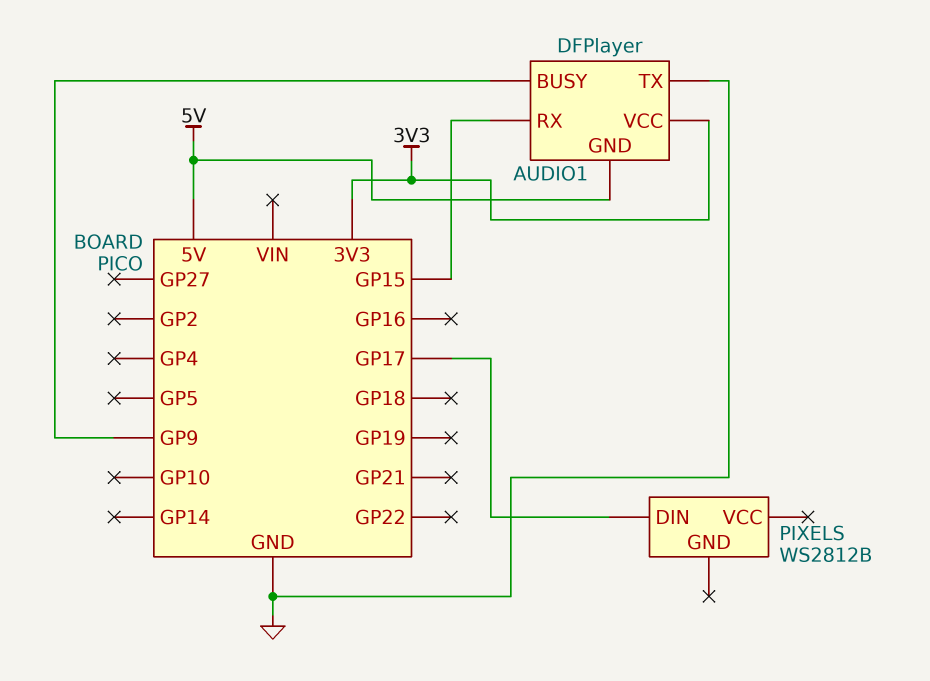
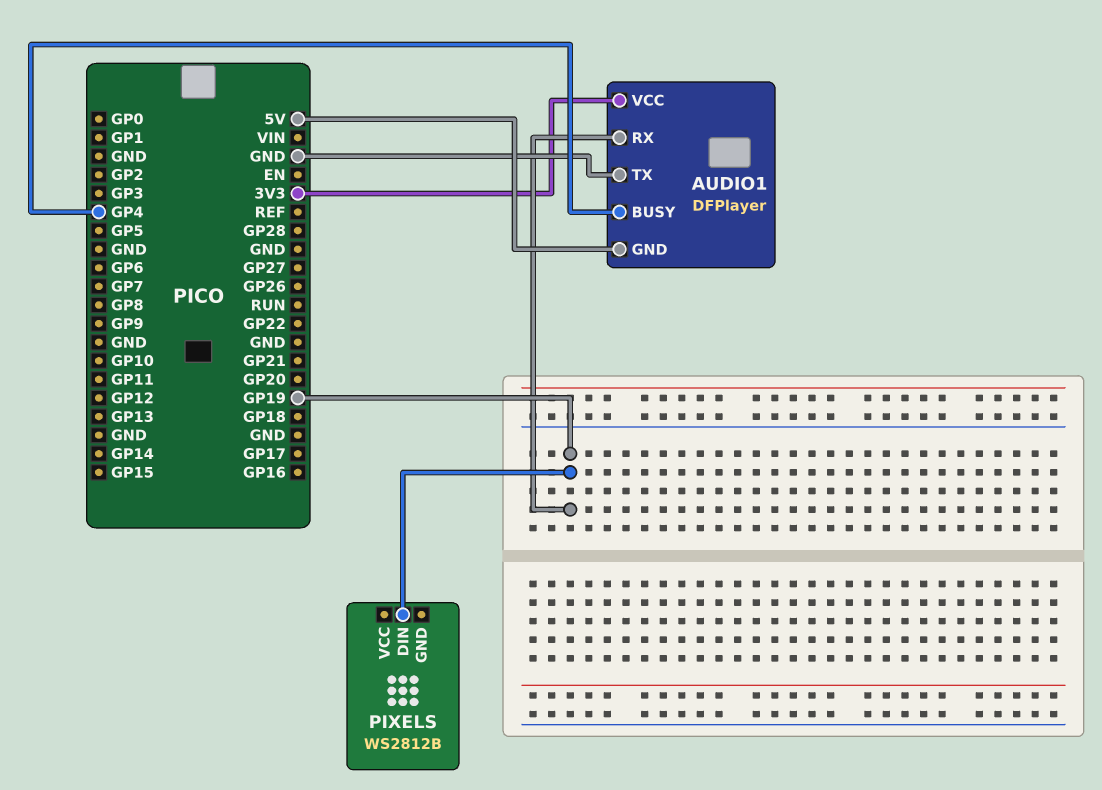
AUDIO1 pin BUSY: GP9 -> GP4
AUDIO1 pin RX: GP15 -> GP19
PIXELS pin DIN: GP17 -> GP19

